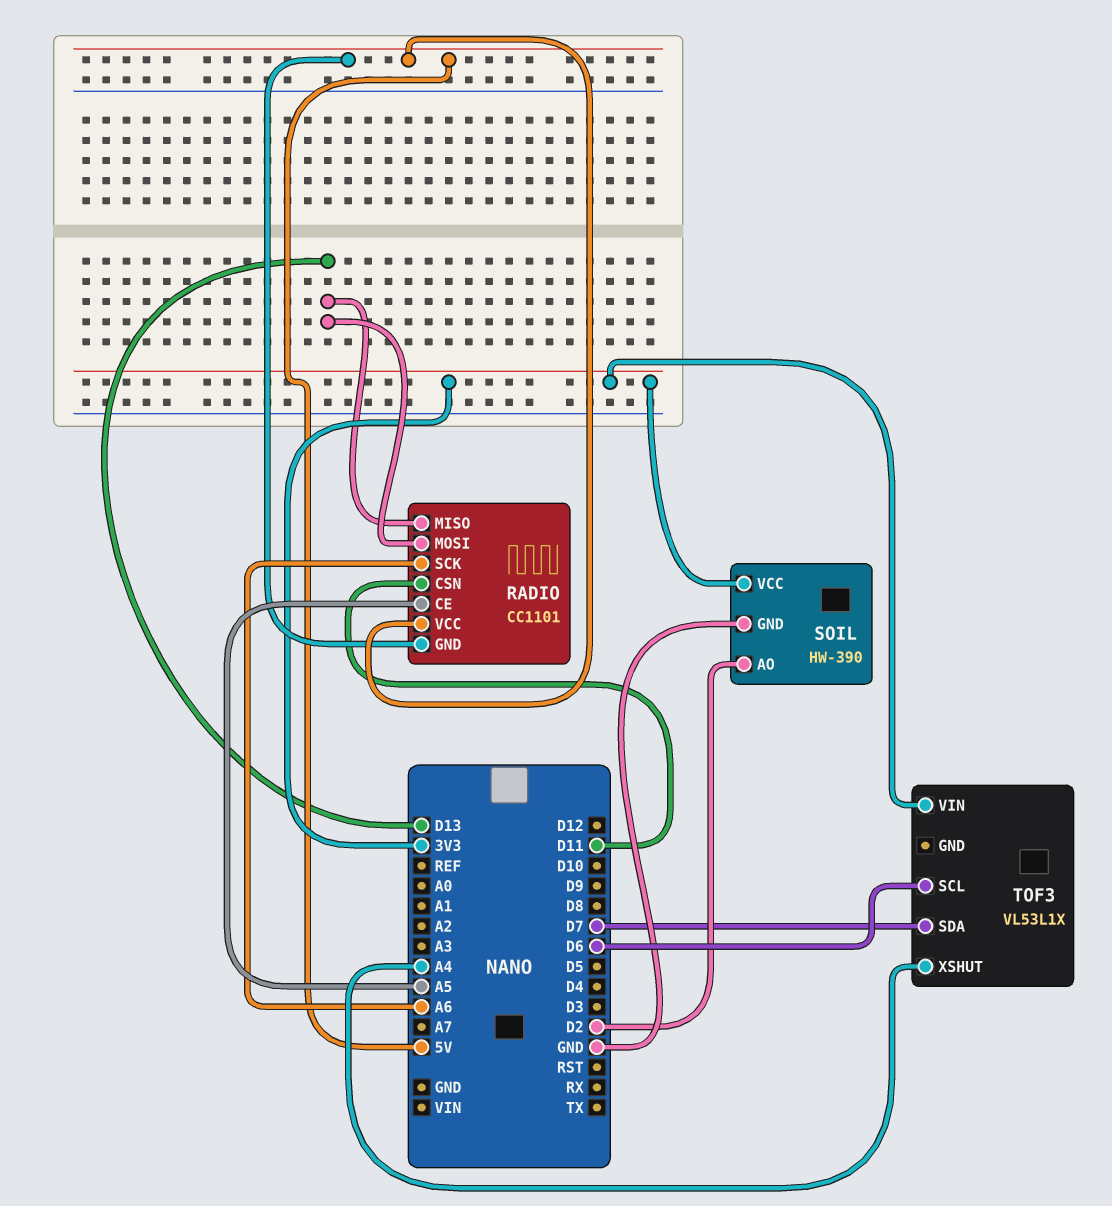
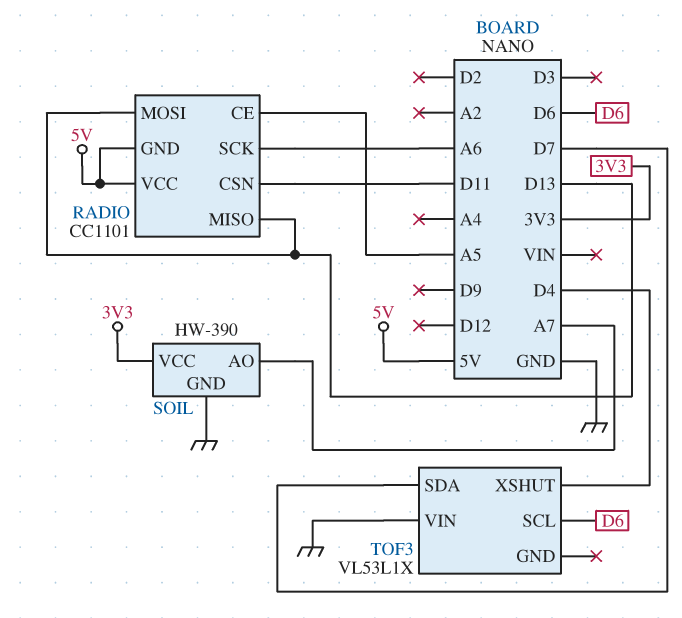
SOIL pin AO: D2 -> A7
TOF3 pin VIN: 3V3 -> GND
TOF3 pin XSHUT: A4 -> D4

